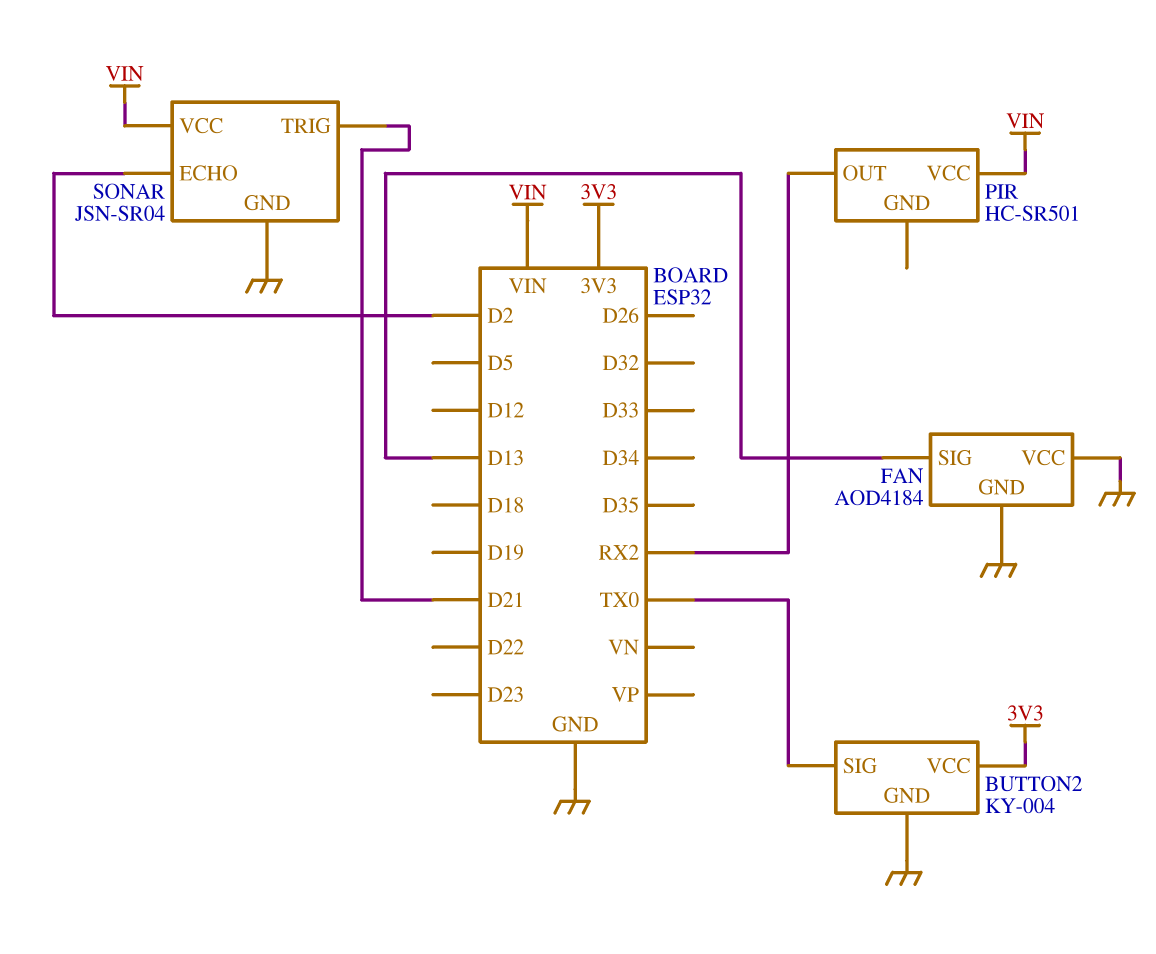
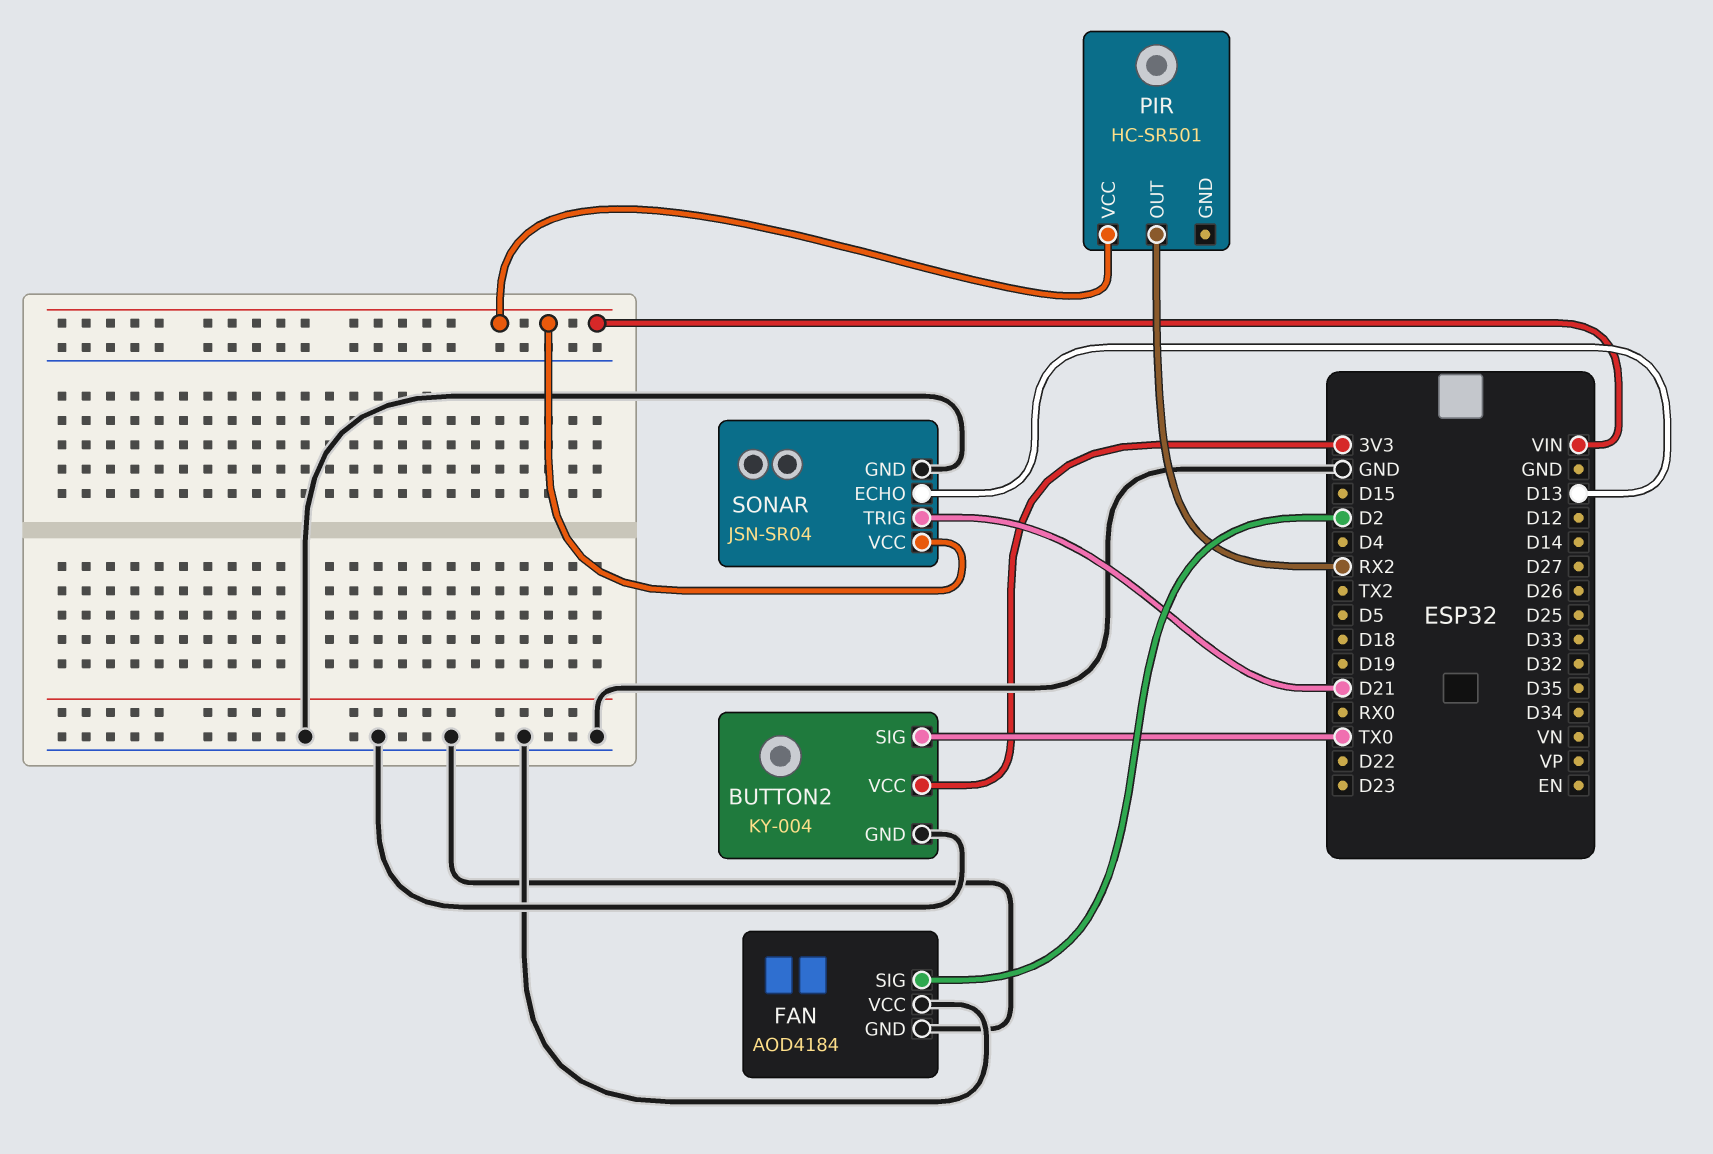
FAN pin SIG: D13 -> D2
SONAR pin ECHO: D2 -> D13

